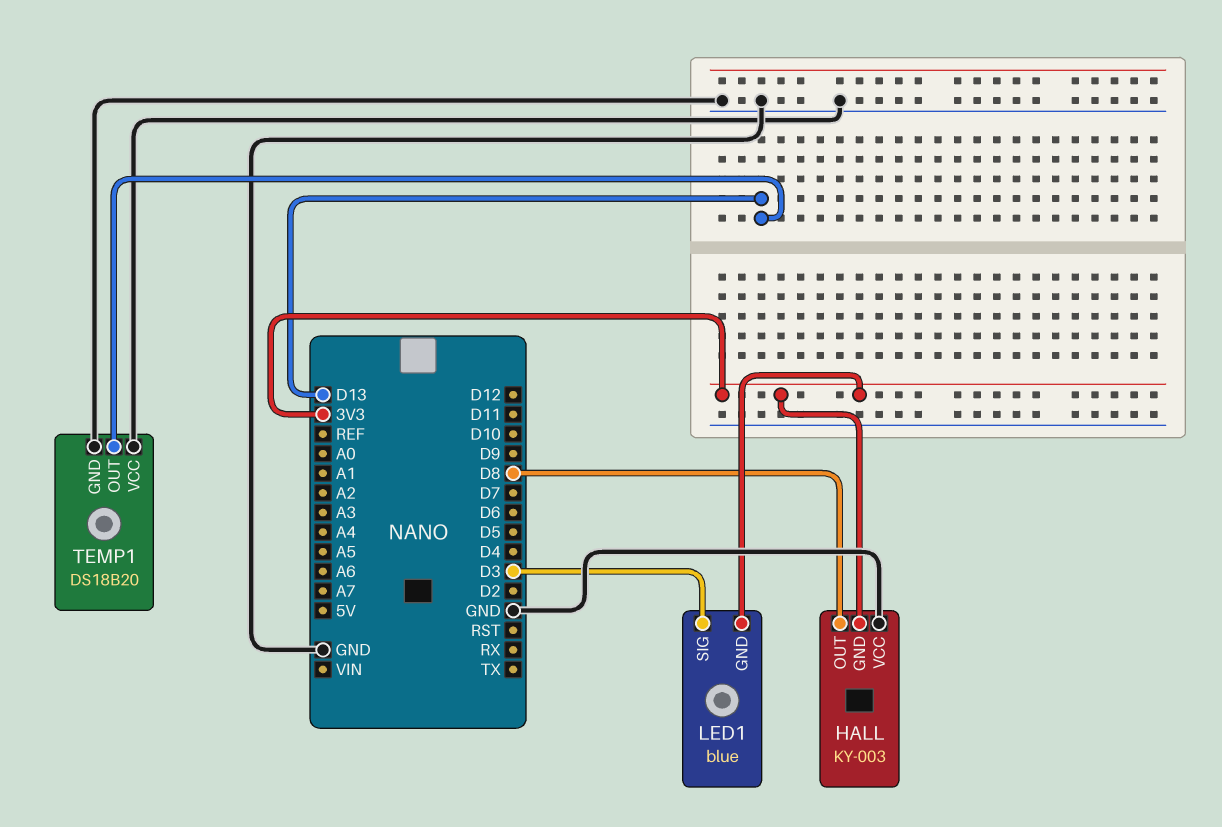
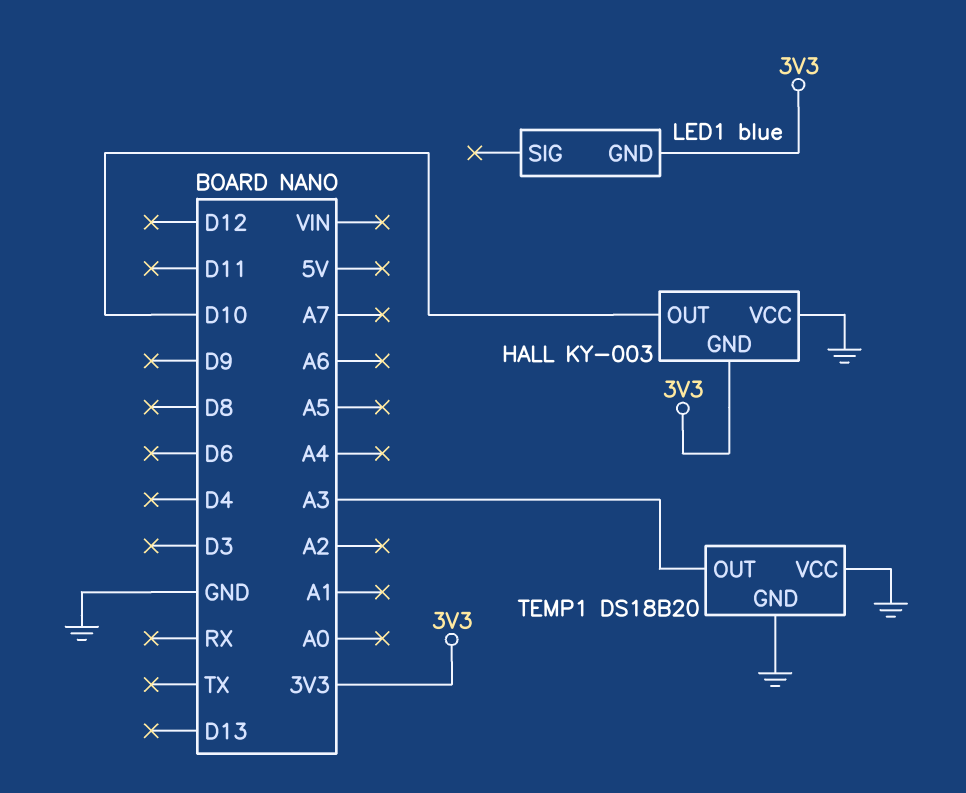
HALL pin OUT: D8 -> D10
LED1 pin SIG: D3 -> none
TEMP1 pin OUT: D13 -> A3

